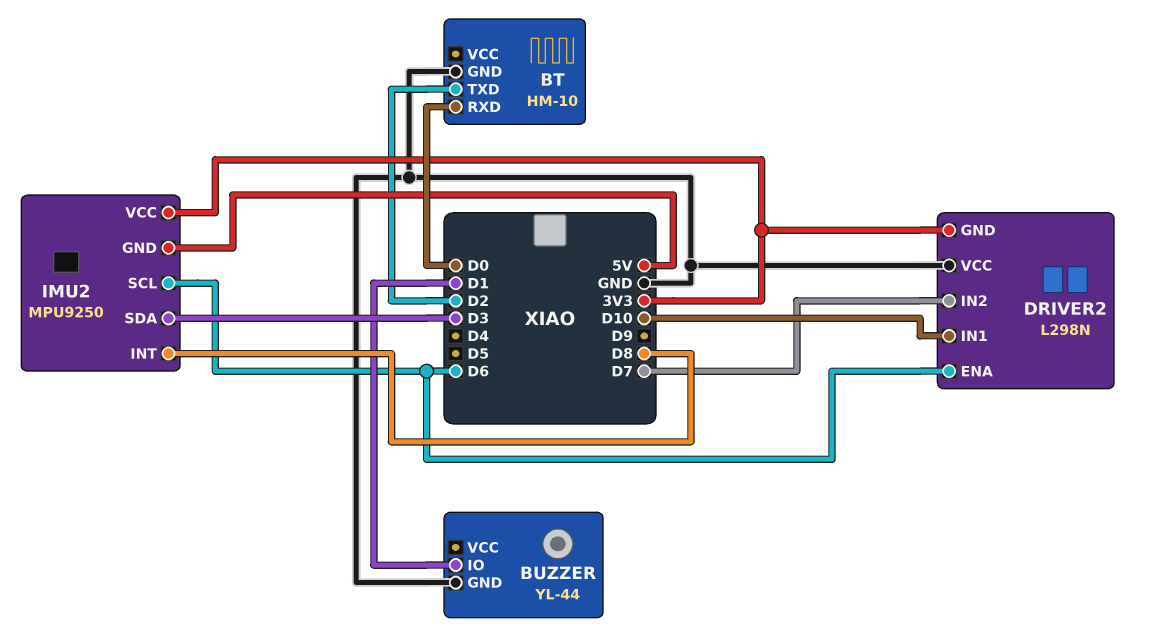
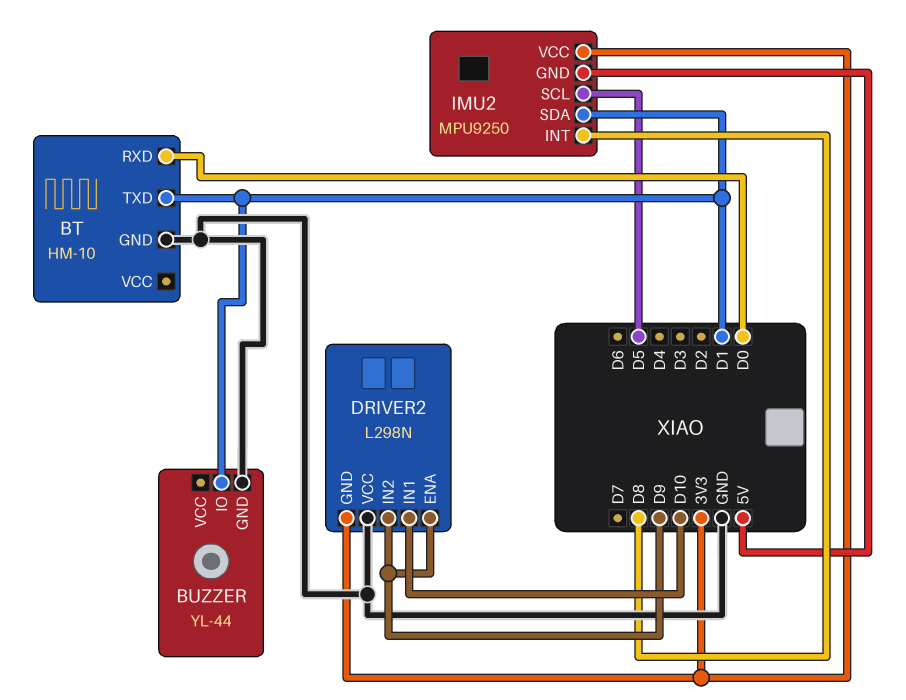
BT pin TXD: D2 -> D1
DRIVER2 pin ENA: D6 -> D9
DRIVER2 pin IN2: D7 -> D9
IMU2 pin SCL: D6 -> D5
IMU2 pin SDA: D3 -> D1

